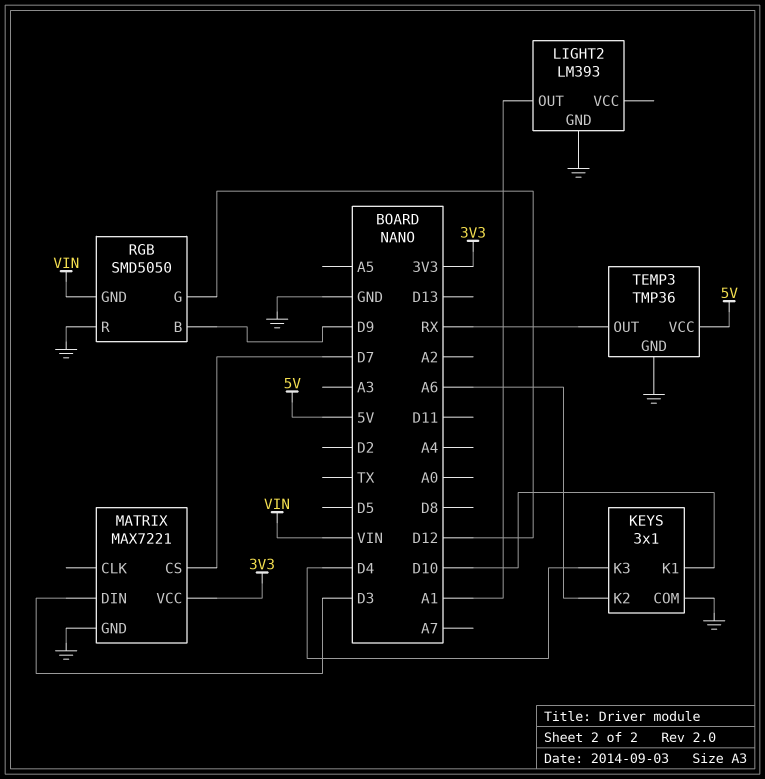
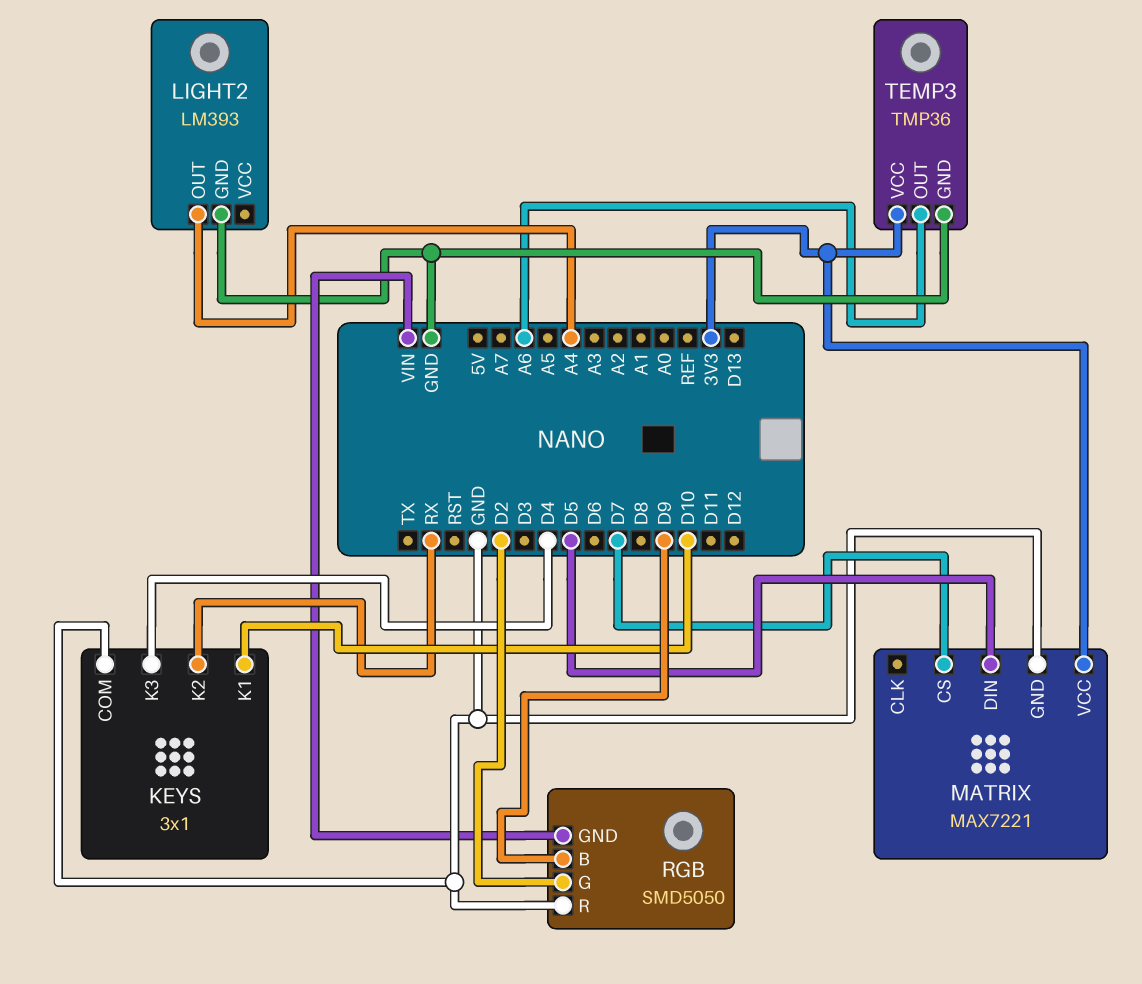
KEYS pin K2: A6 -> RX
LIGHT2 pin OUT: A1 -> A4
MATRIX pin DIN: D3 -> D5
RGB pin G: D12 -> D2
TEMP3 pin OUT: RX -> A6
TEMP3 pin VCC: 5V -> 3V3

